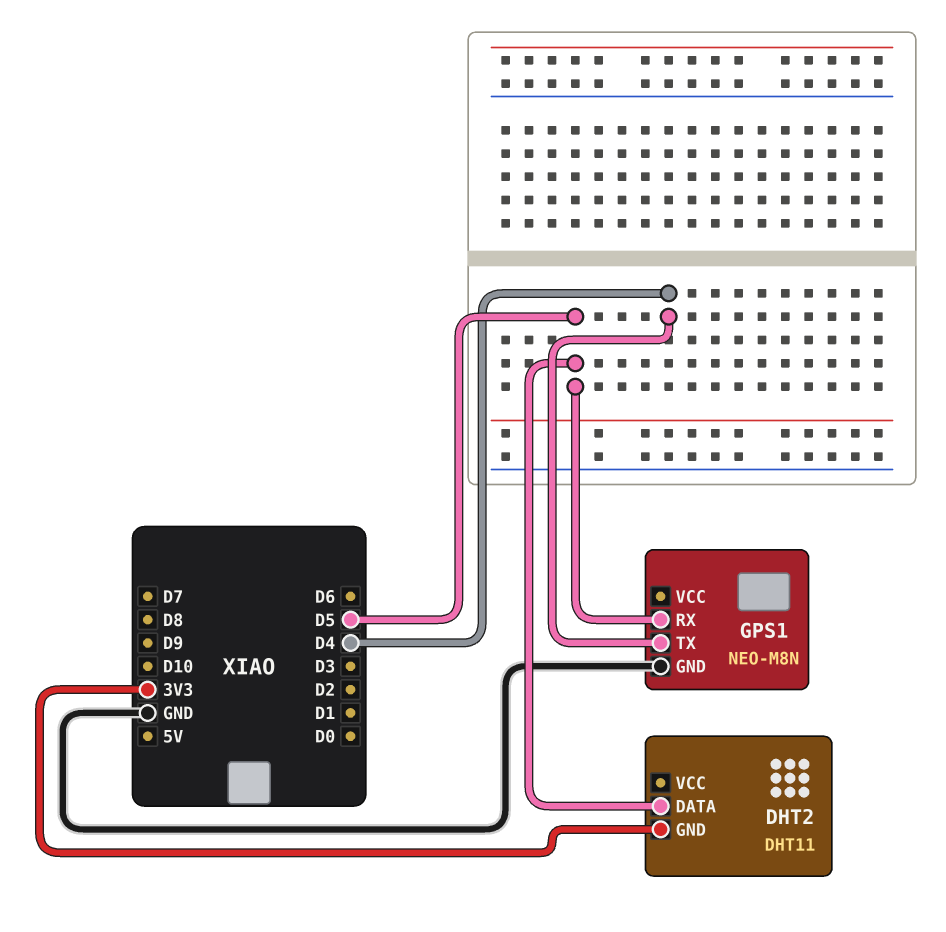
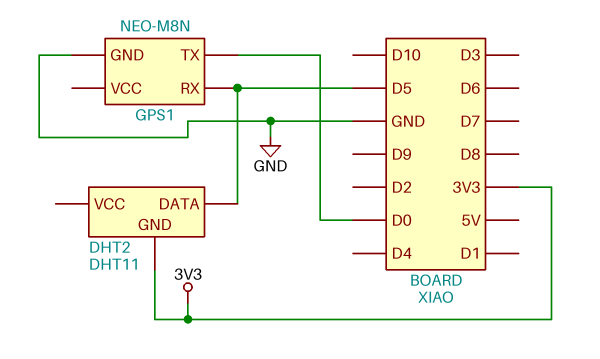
GPS1 pin TX: D4 -> D0

